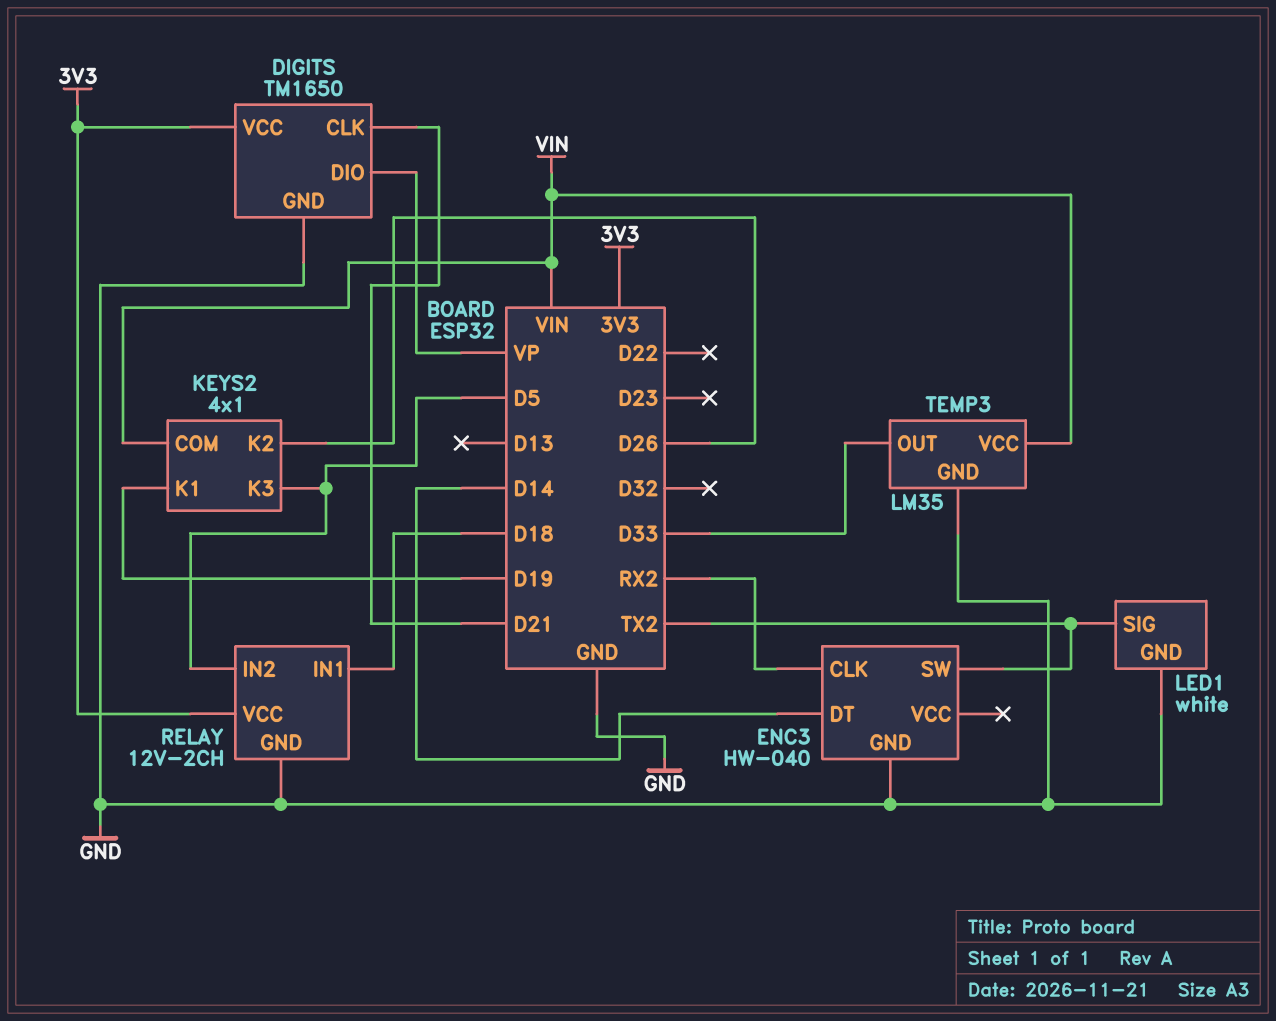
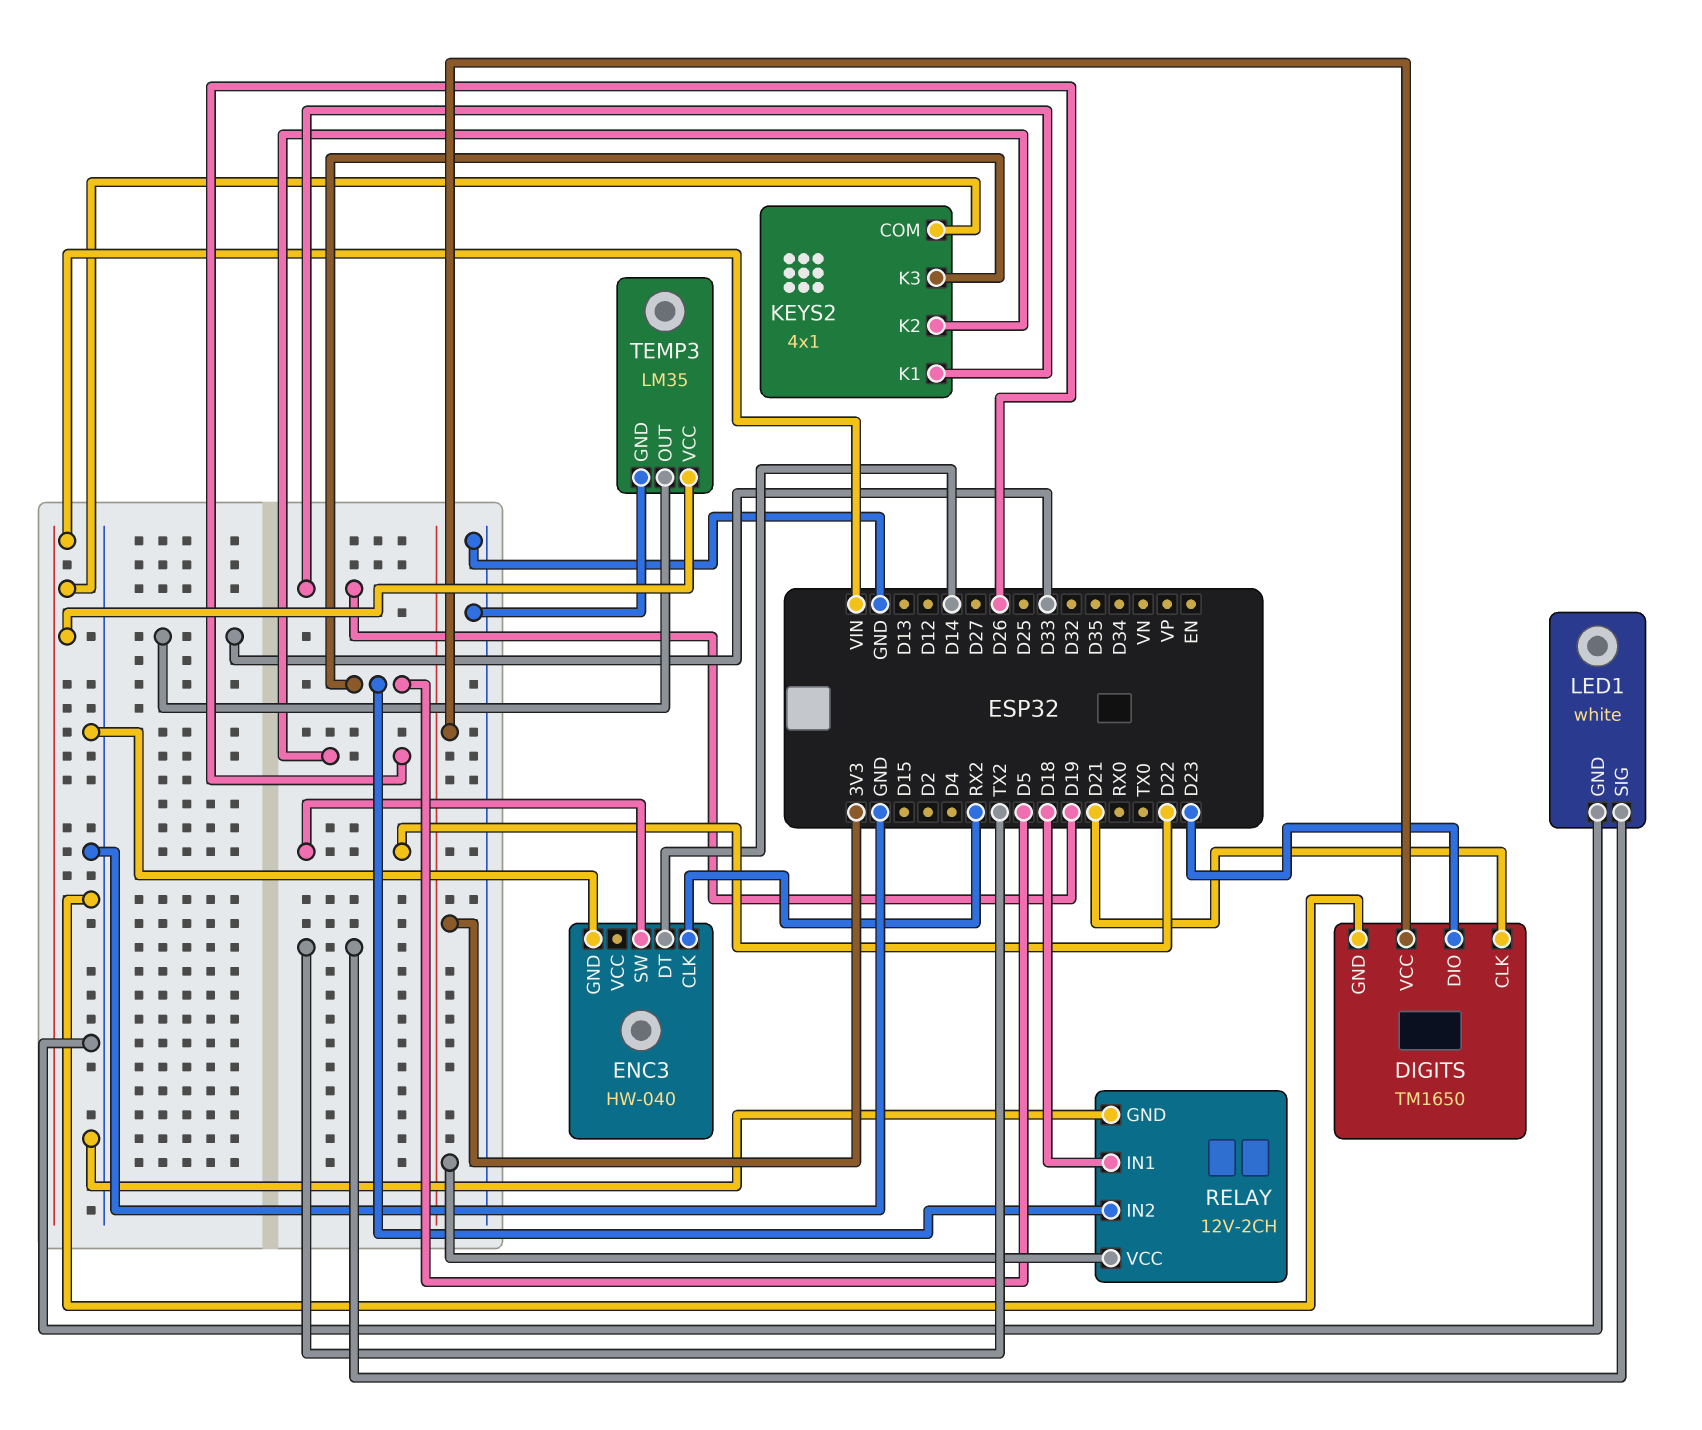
DIGITS pin DIO: VP -> D23
ENC3 pin SW: TX2 -> D22

